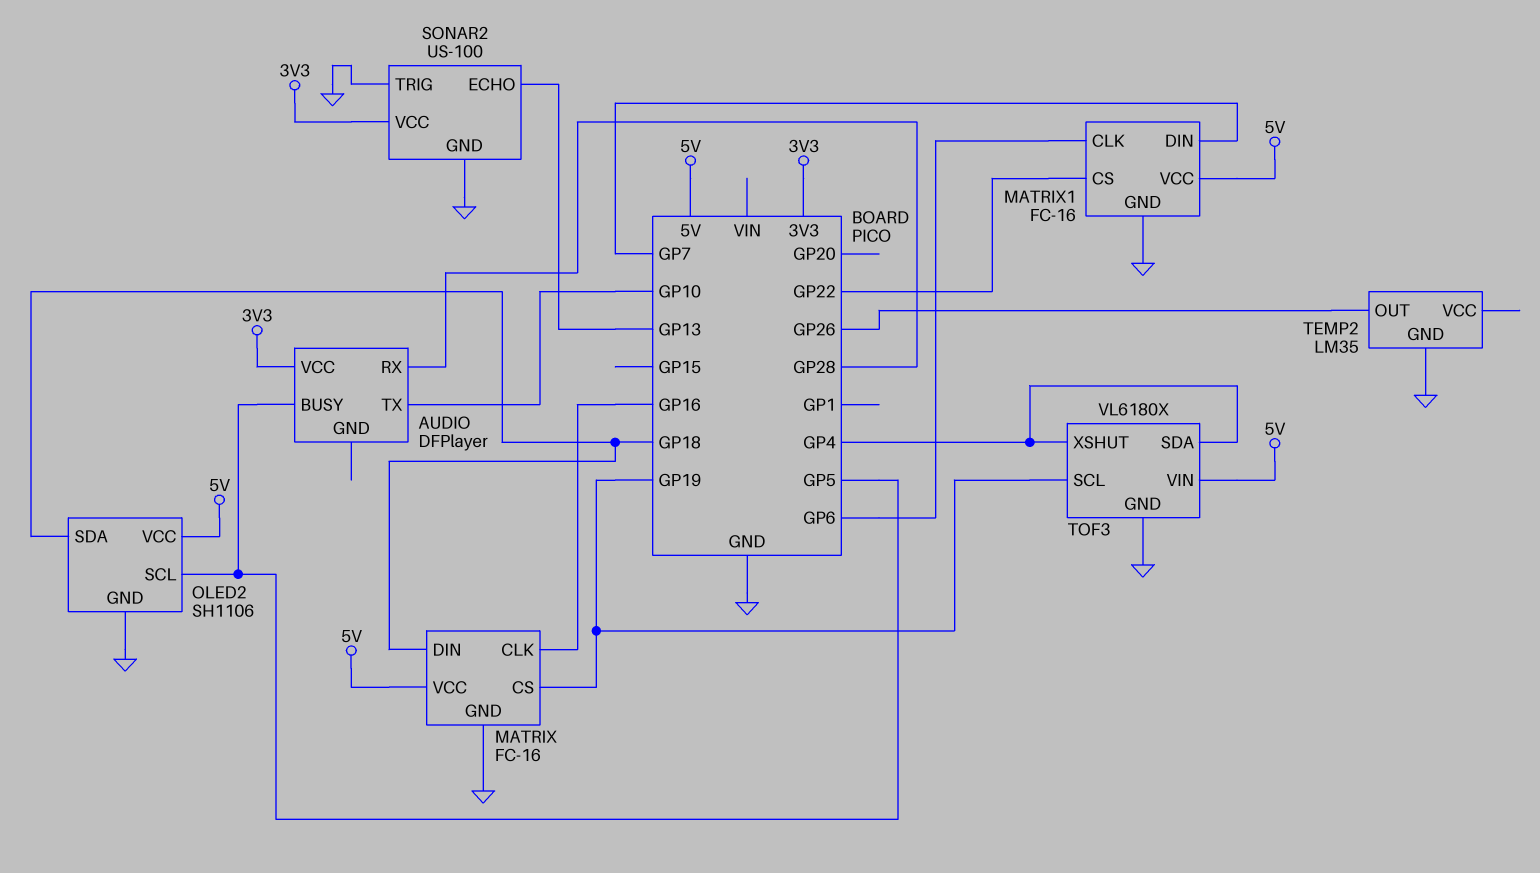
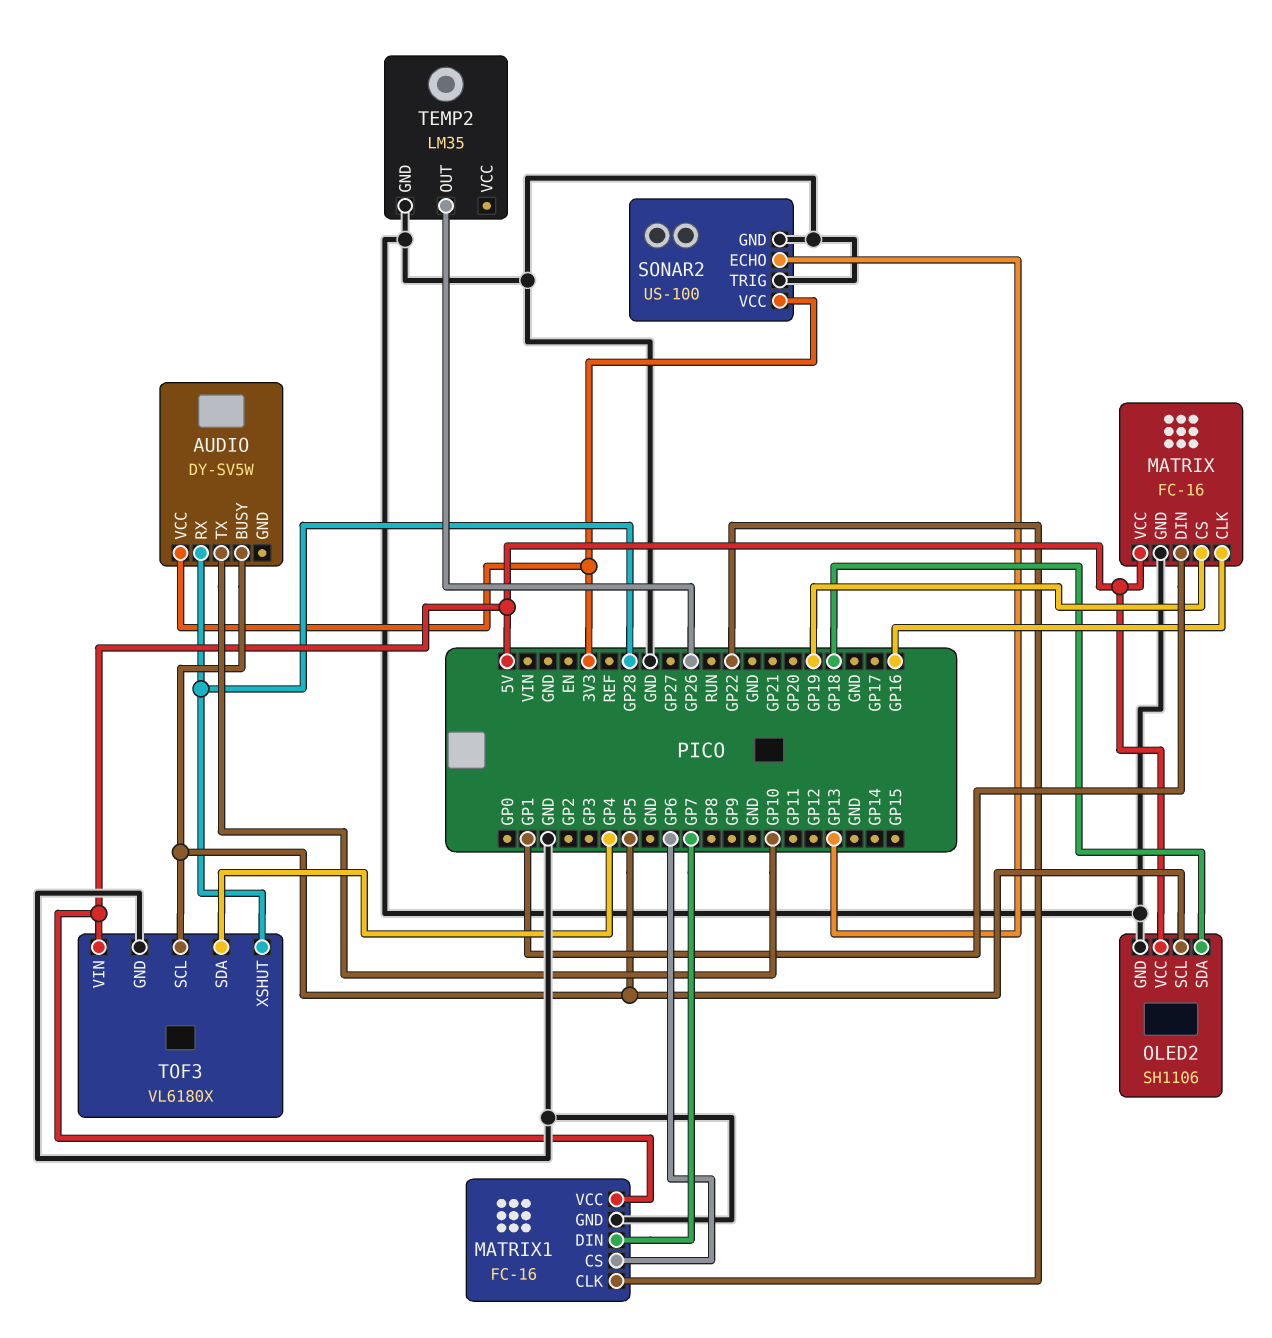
AUDIO: DFPlayer -> DY-SV5W
MATRIX pin DIN: GP18 -> GP1
MATRIX1 pin CLK: GP6 -> GP22
MATRIX1 pin CS: GP22 -> GP6
TOF3 pin SCL: GP19 -> GP5
TOF3 pin XSHUT: GP4 -> GP28

